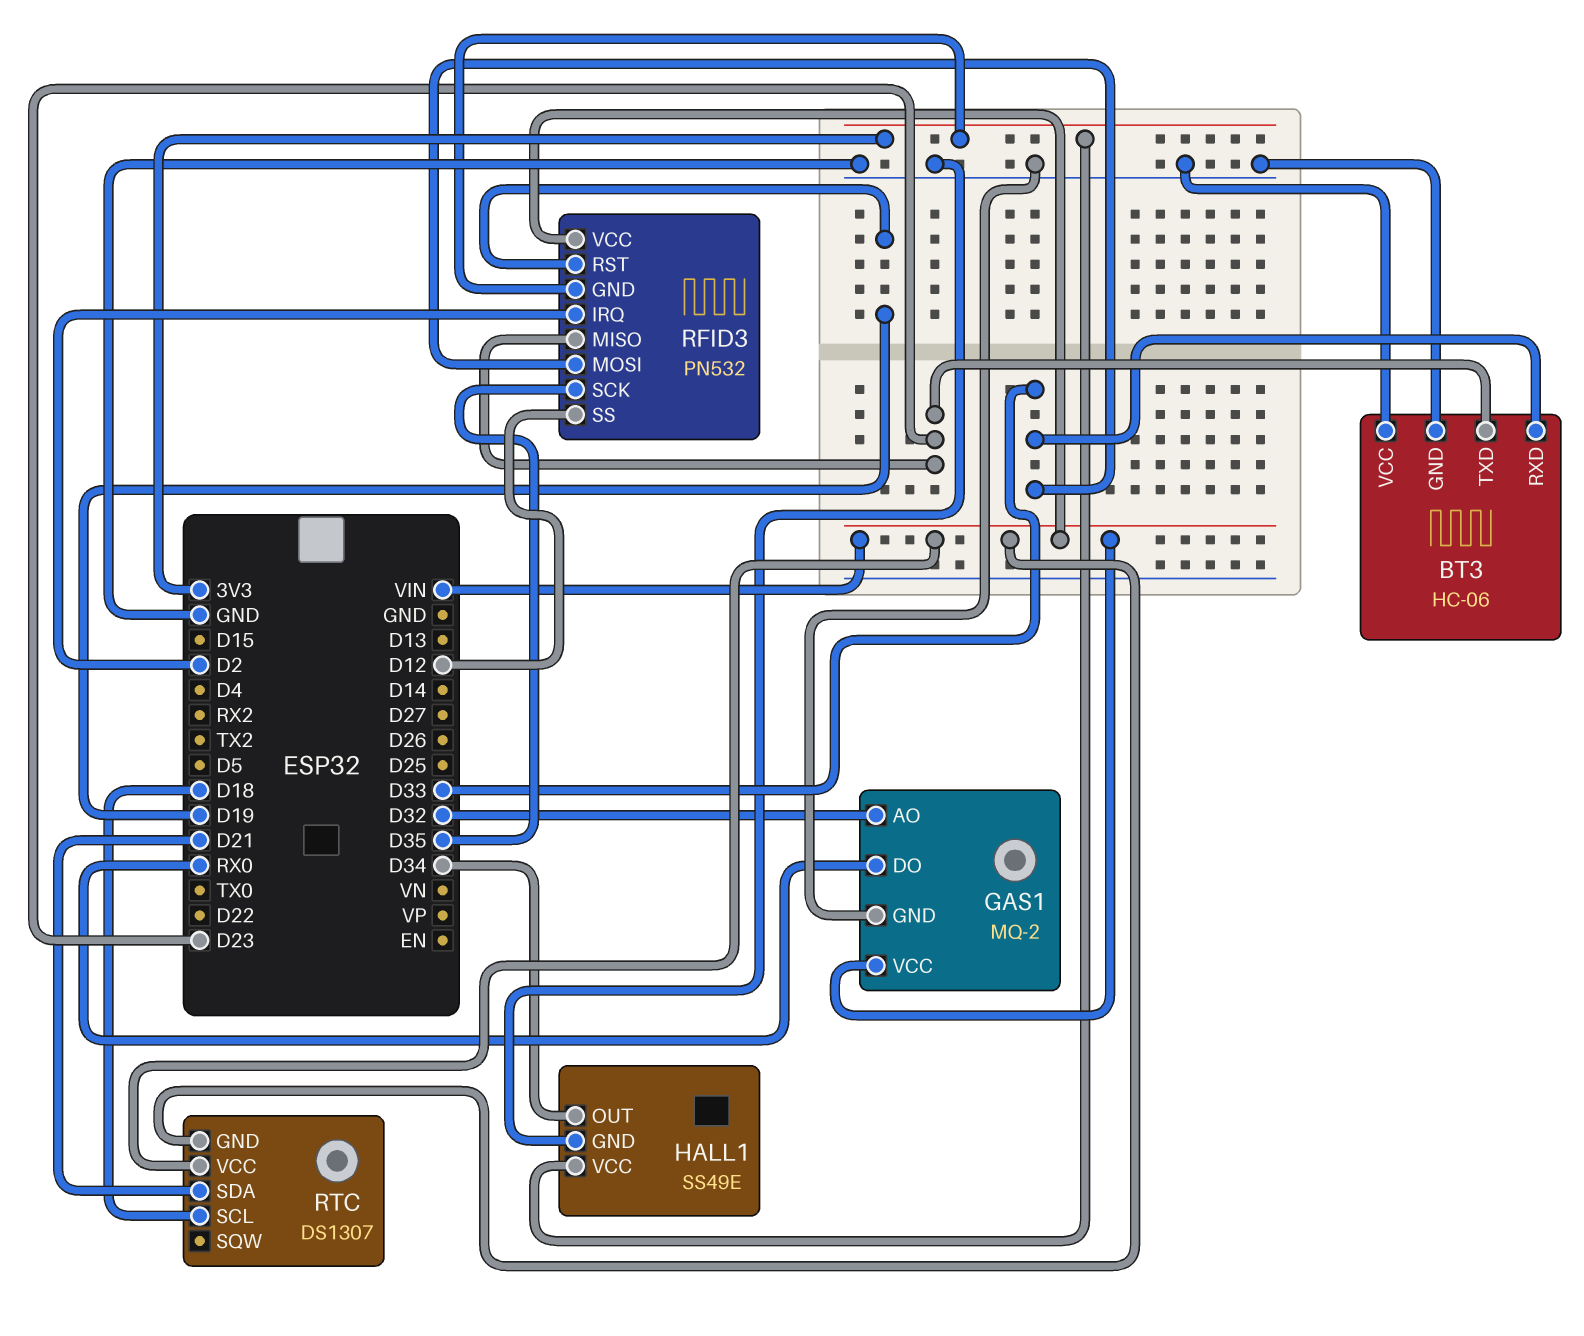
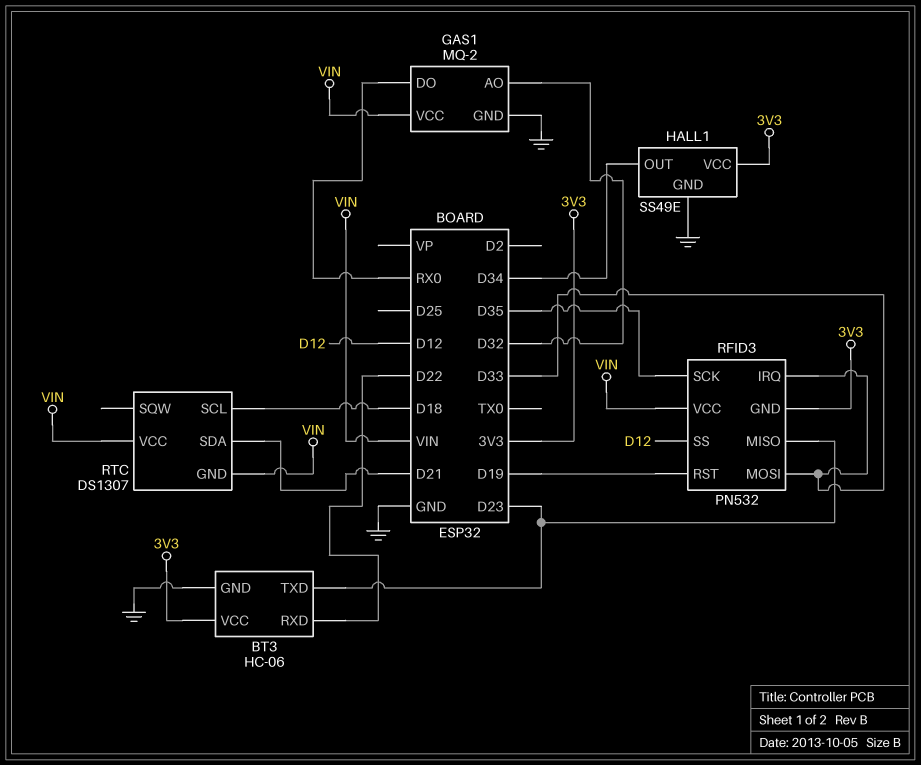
BT3 pin RXD: D33 -> D22
BT3 pin VCC: GND -> 3V3
RFID3 pin IRQ: D2 -> D33

